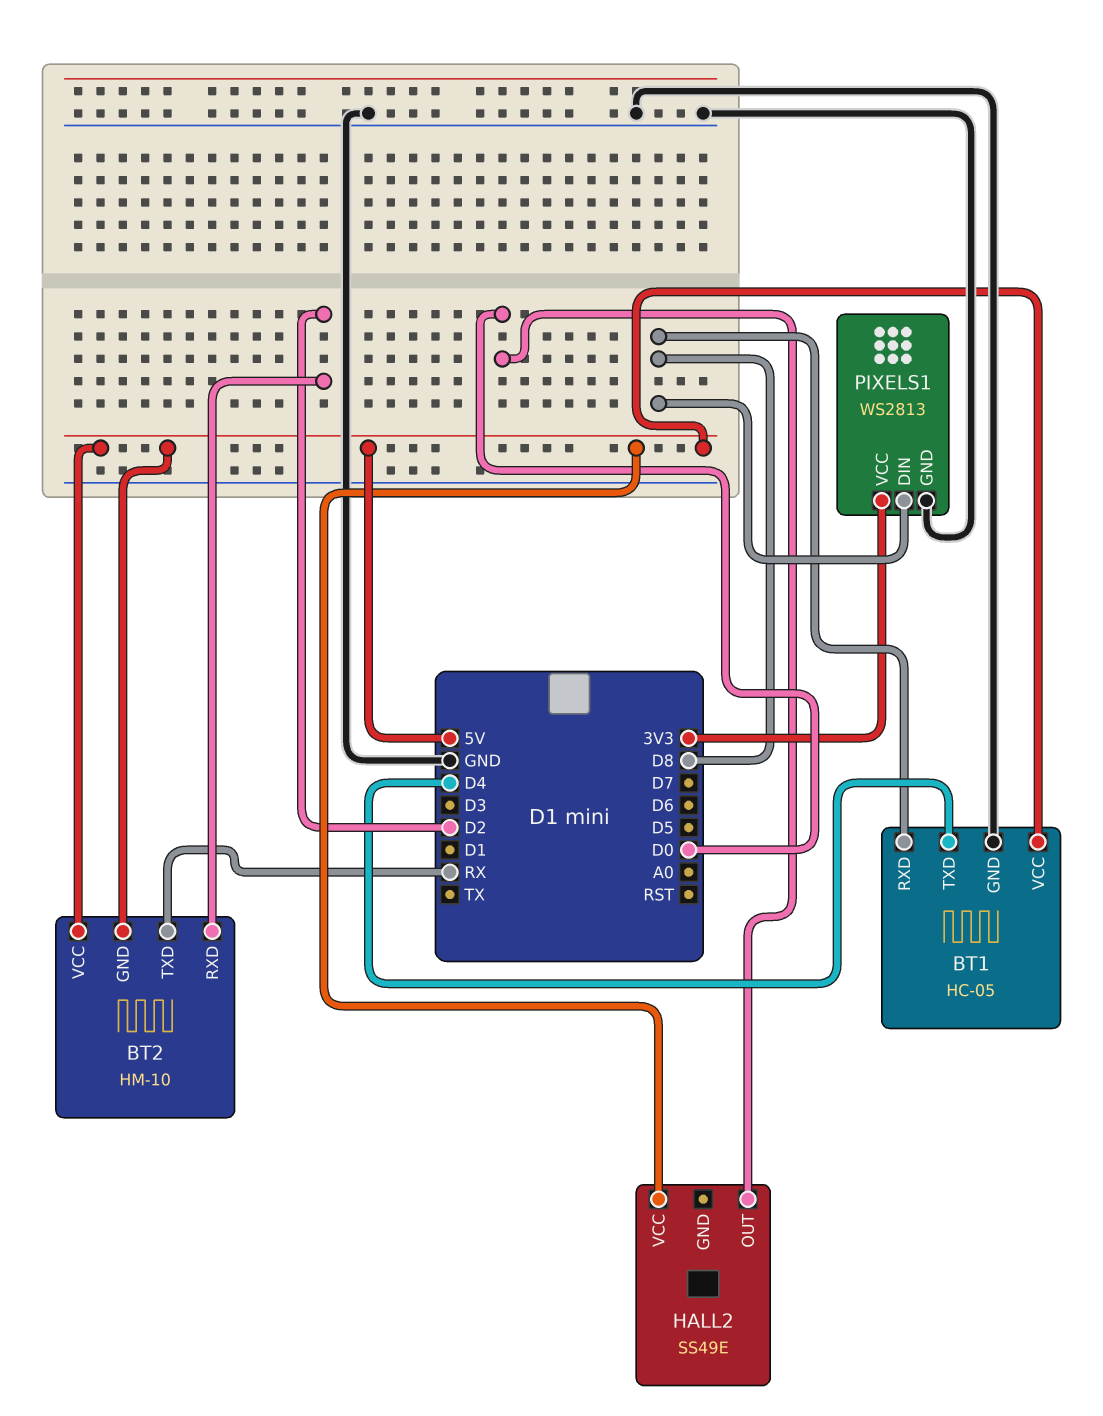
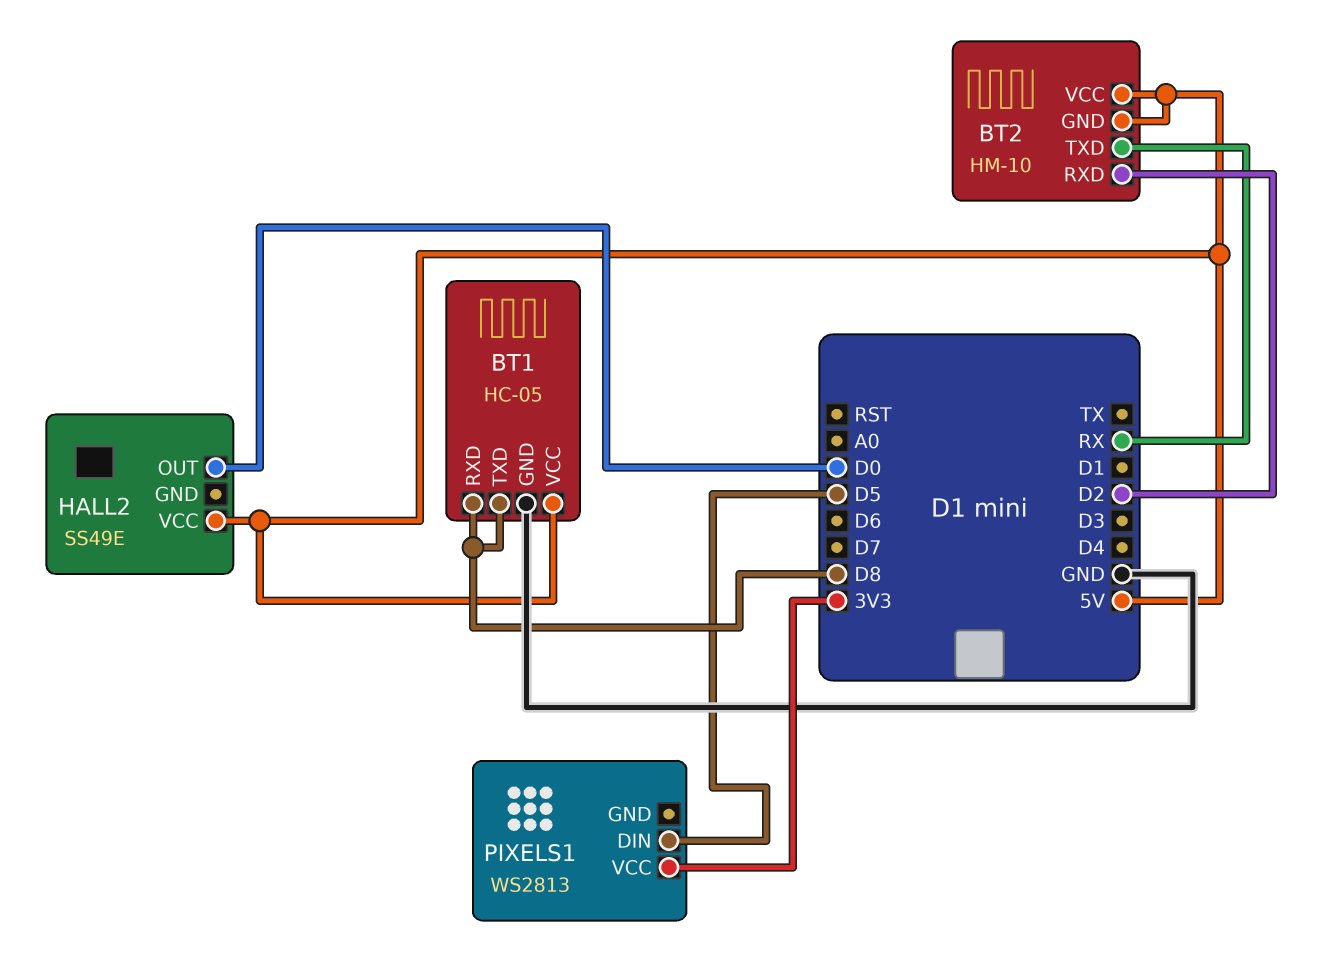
BT1 pin TXD: D4 -> D8
PIXELS1 pin DIN: D8 -> D5
PIXELS1 pin GND: GND -> none

